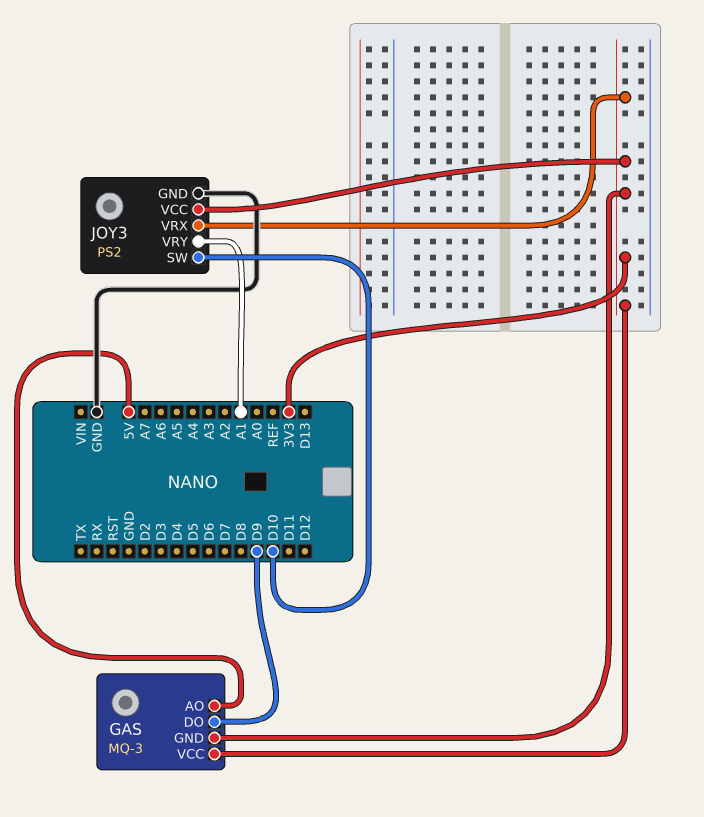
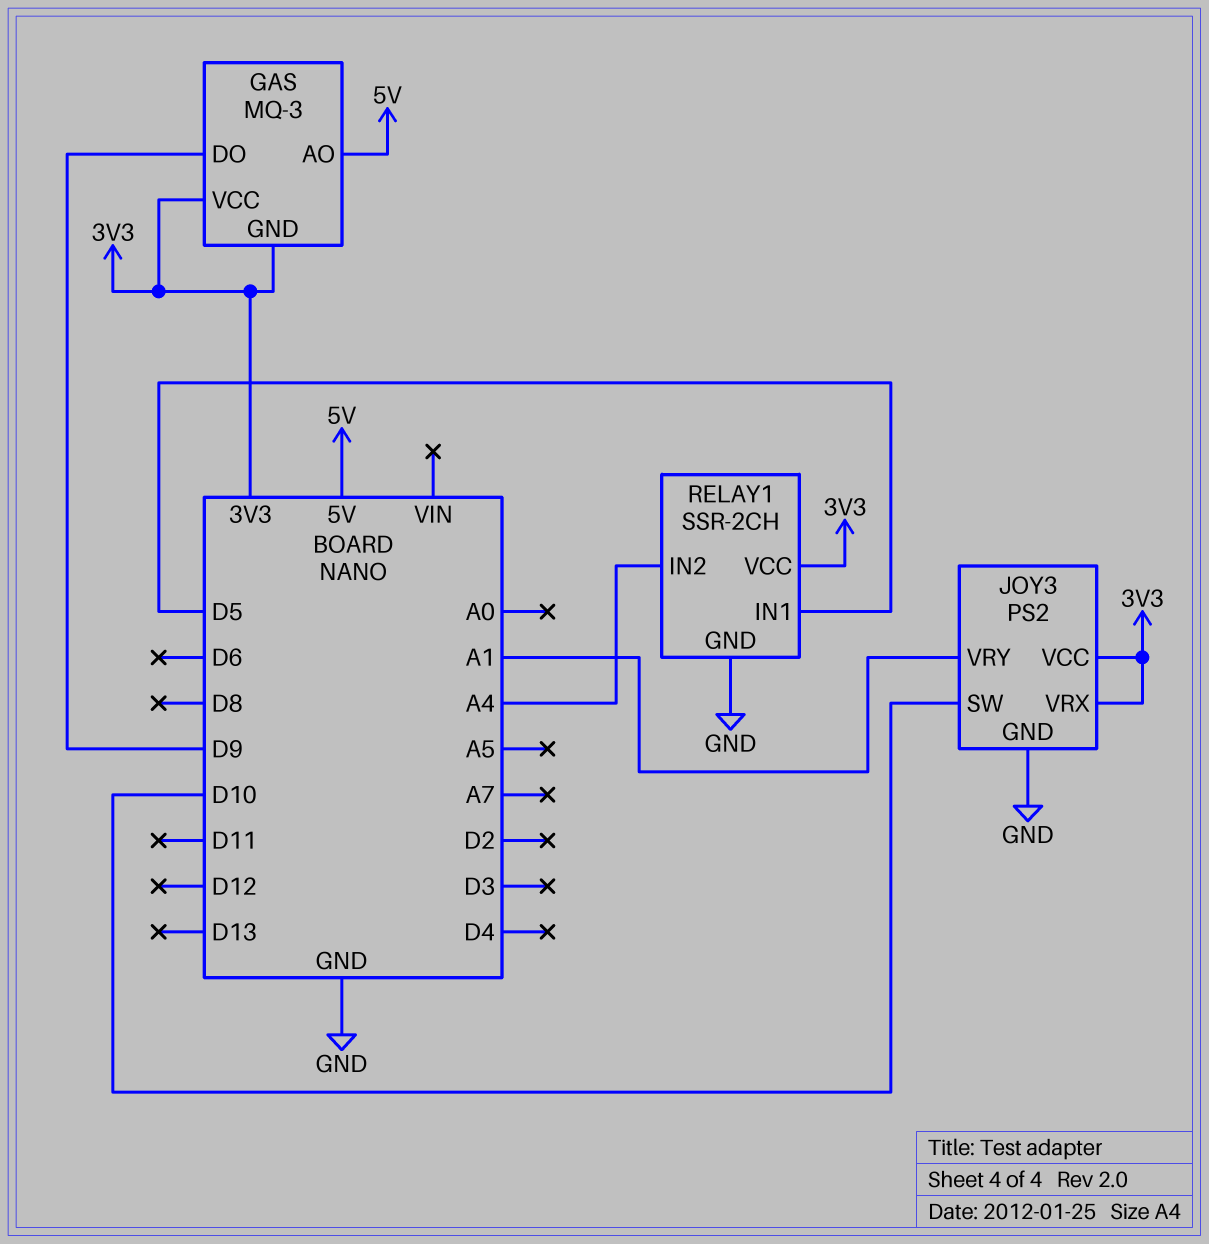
RELAY1: none -> SSR-2CH
RELAY1 pin GND: none -> GND
RELAY1 pin IN1: none -> D5
RELAY1 pin IN2: none -> A4
RELAY1 pin VCC: none -> 3V3

